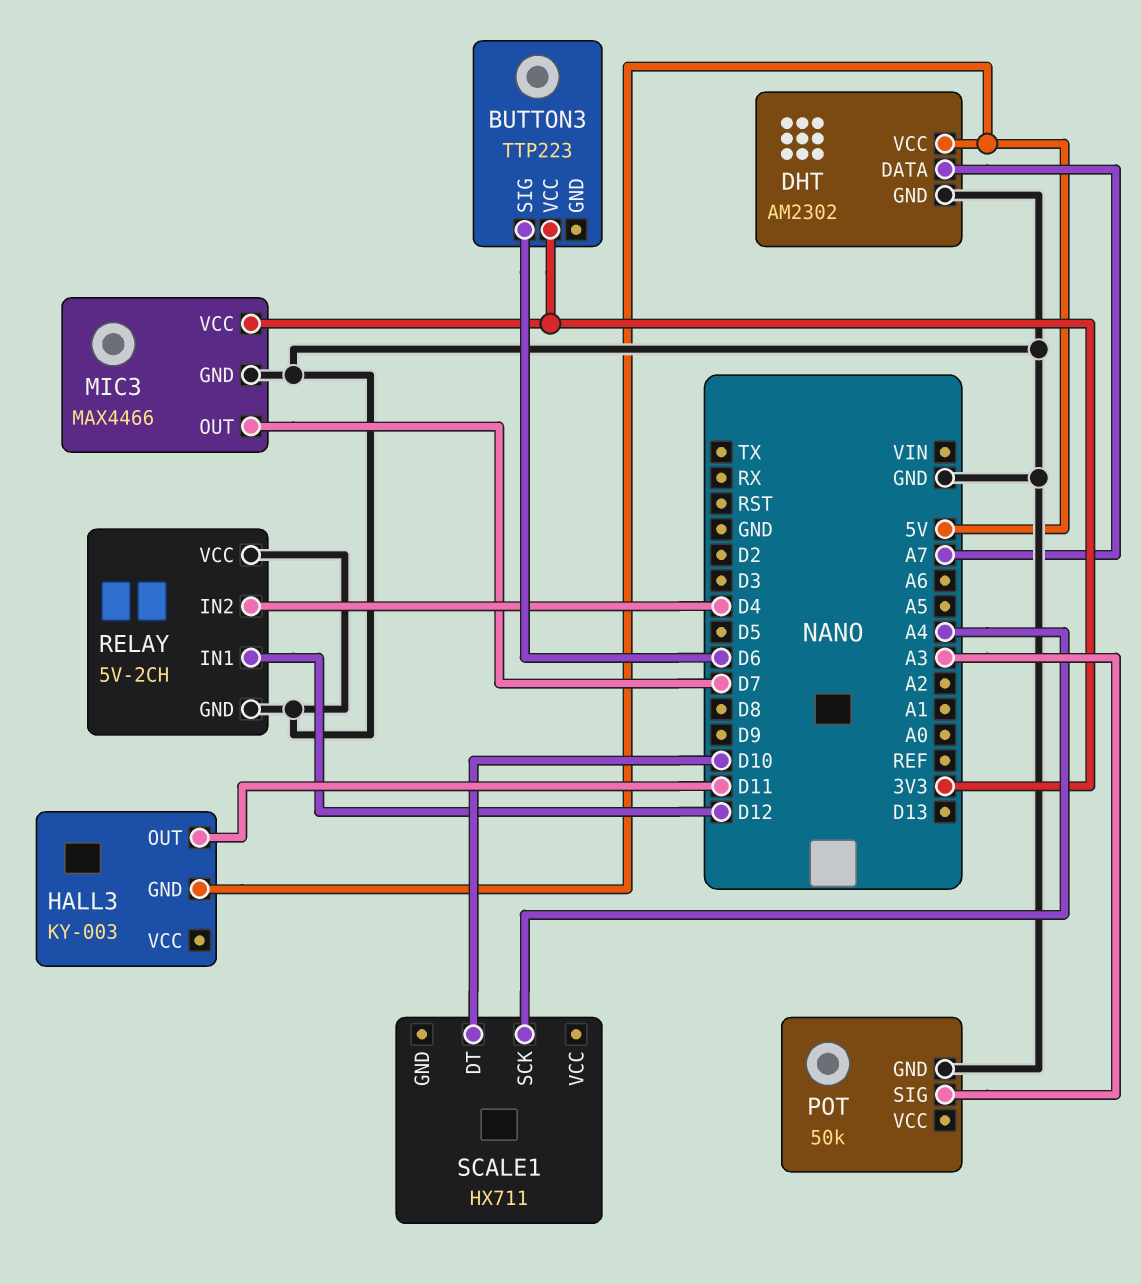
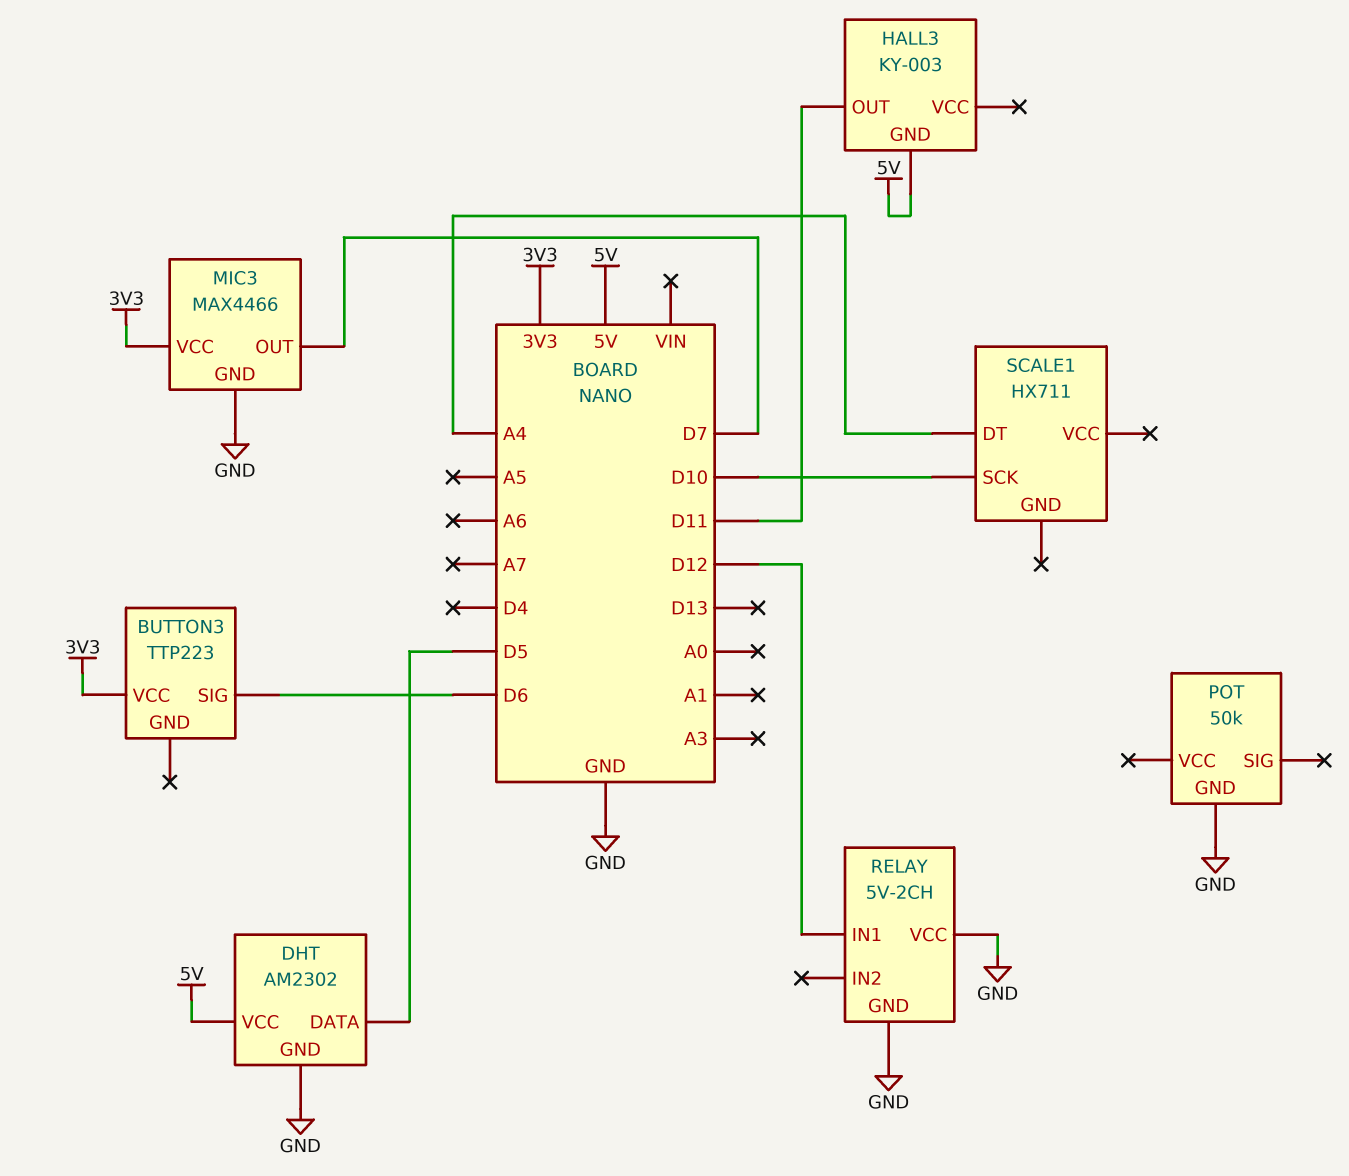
DHT pin DATA: A7 -> D5
POT pin SIG: A3 -> none
RELAY pin IN2: D4 -> none
SCALE1 pin DT: D10 -> A4
SCALE1 pin SCK: A4 -> D10

